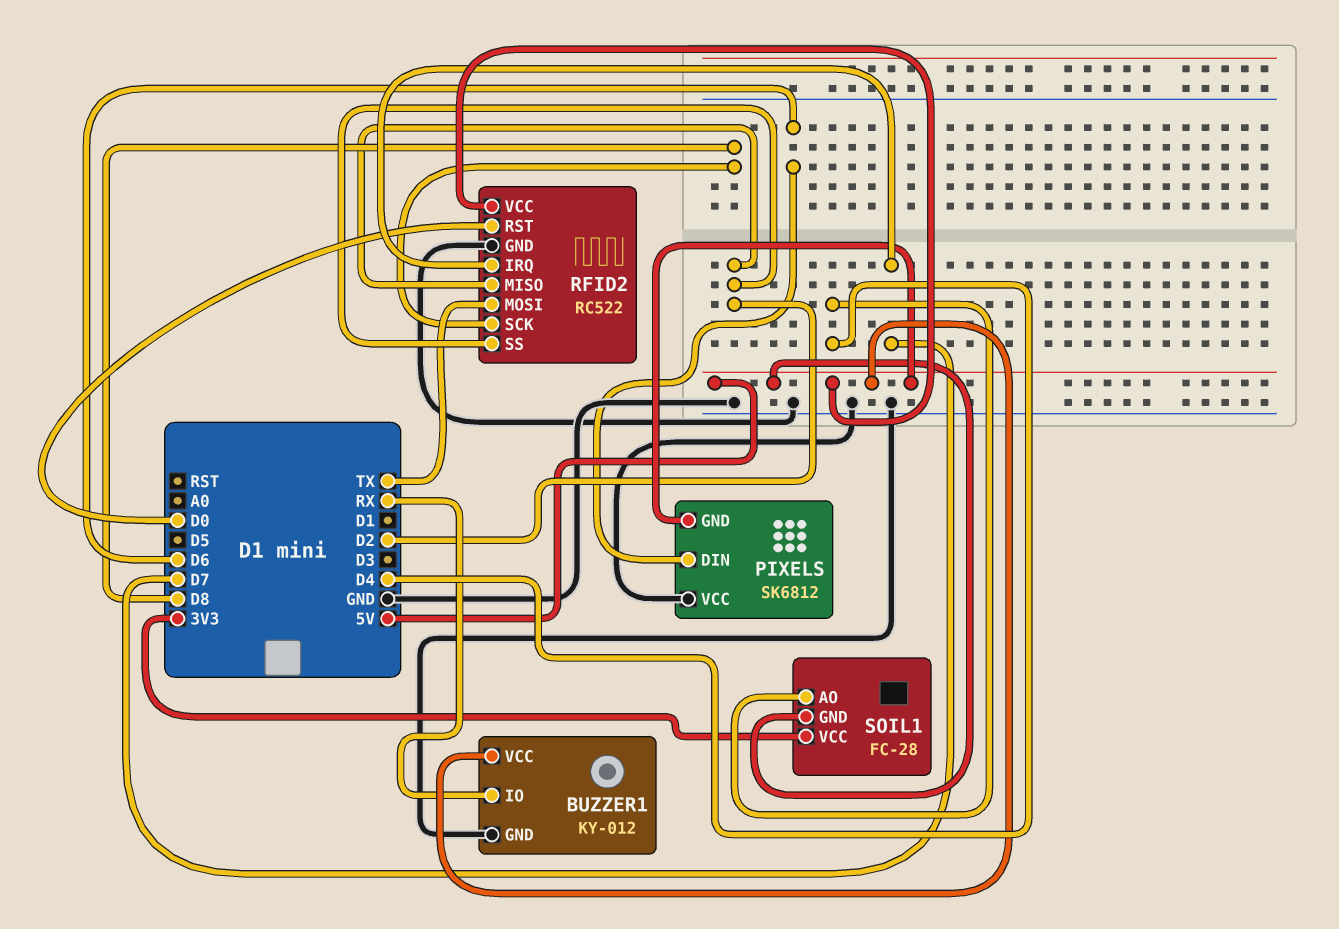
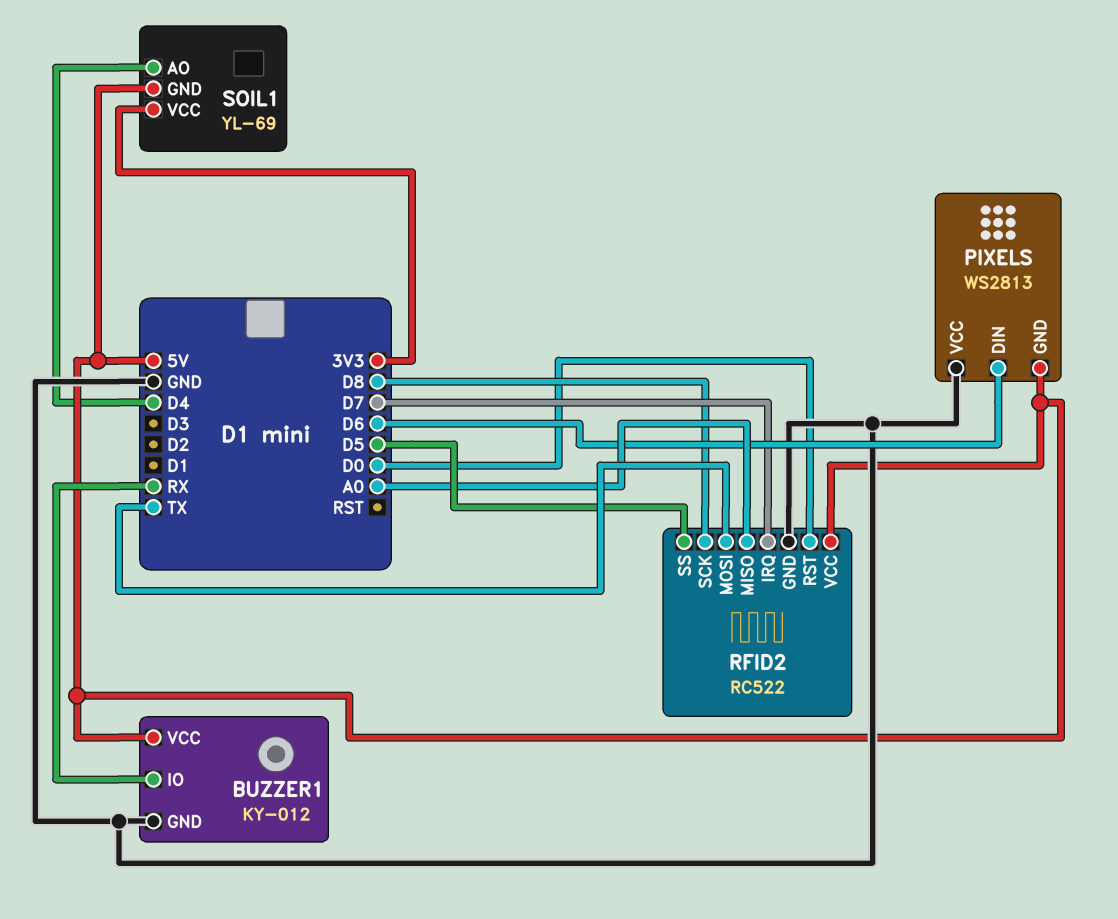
PIXELS: SK6812 -> WS2813
RFID2 pin MISO: D2 -> A0
RFID2 pin SS: D2 -> D5
SOIL1: FC-28 -> YL-69

